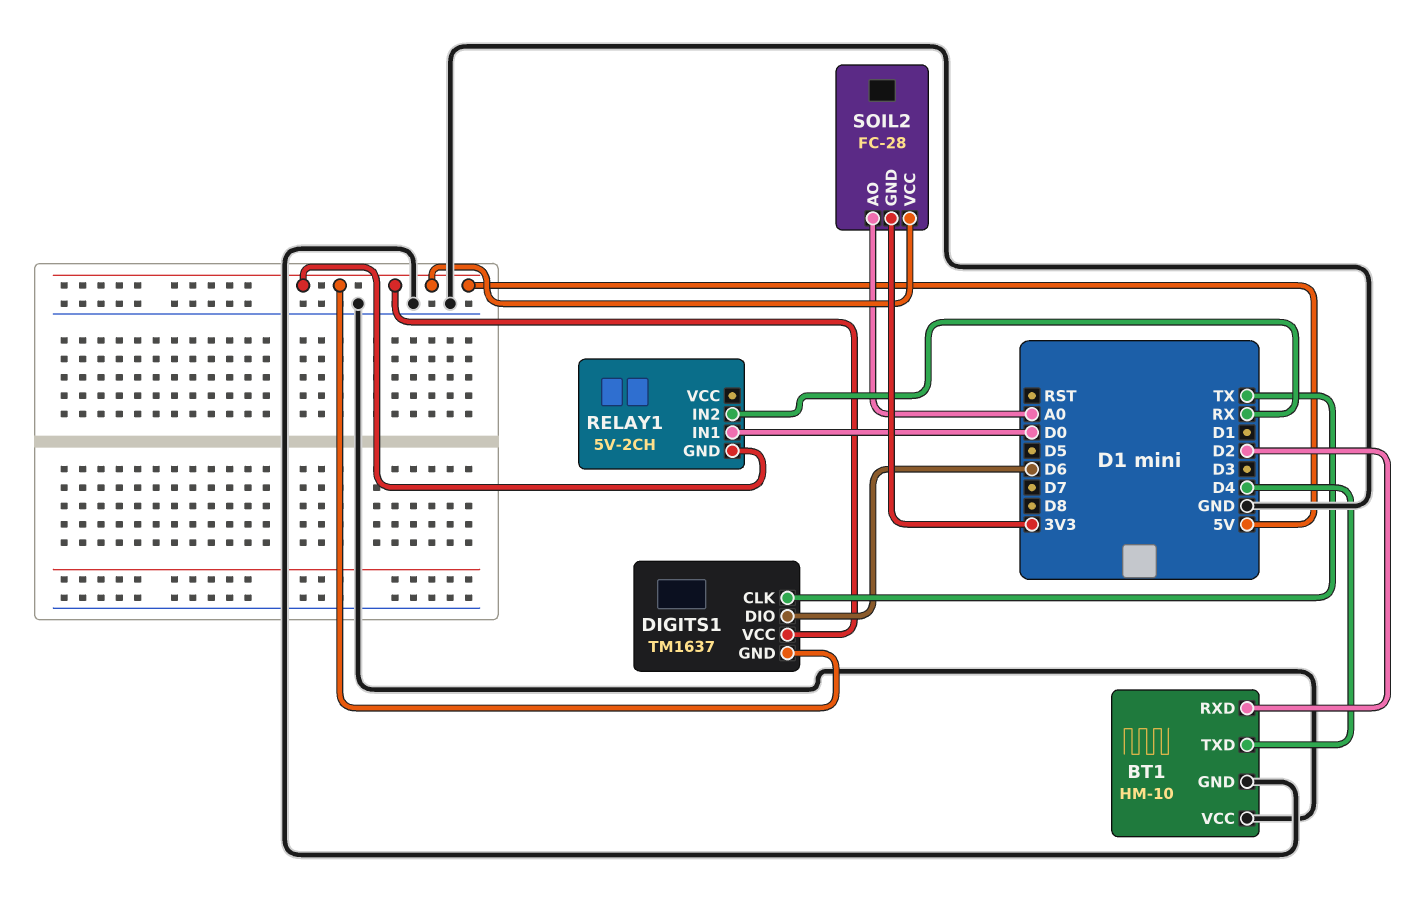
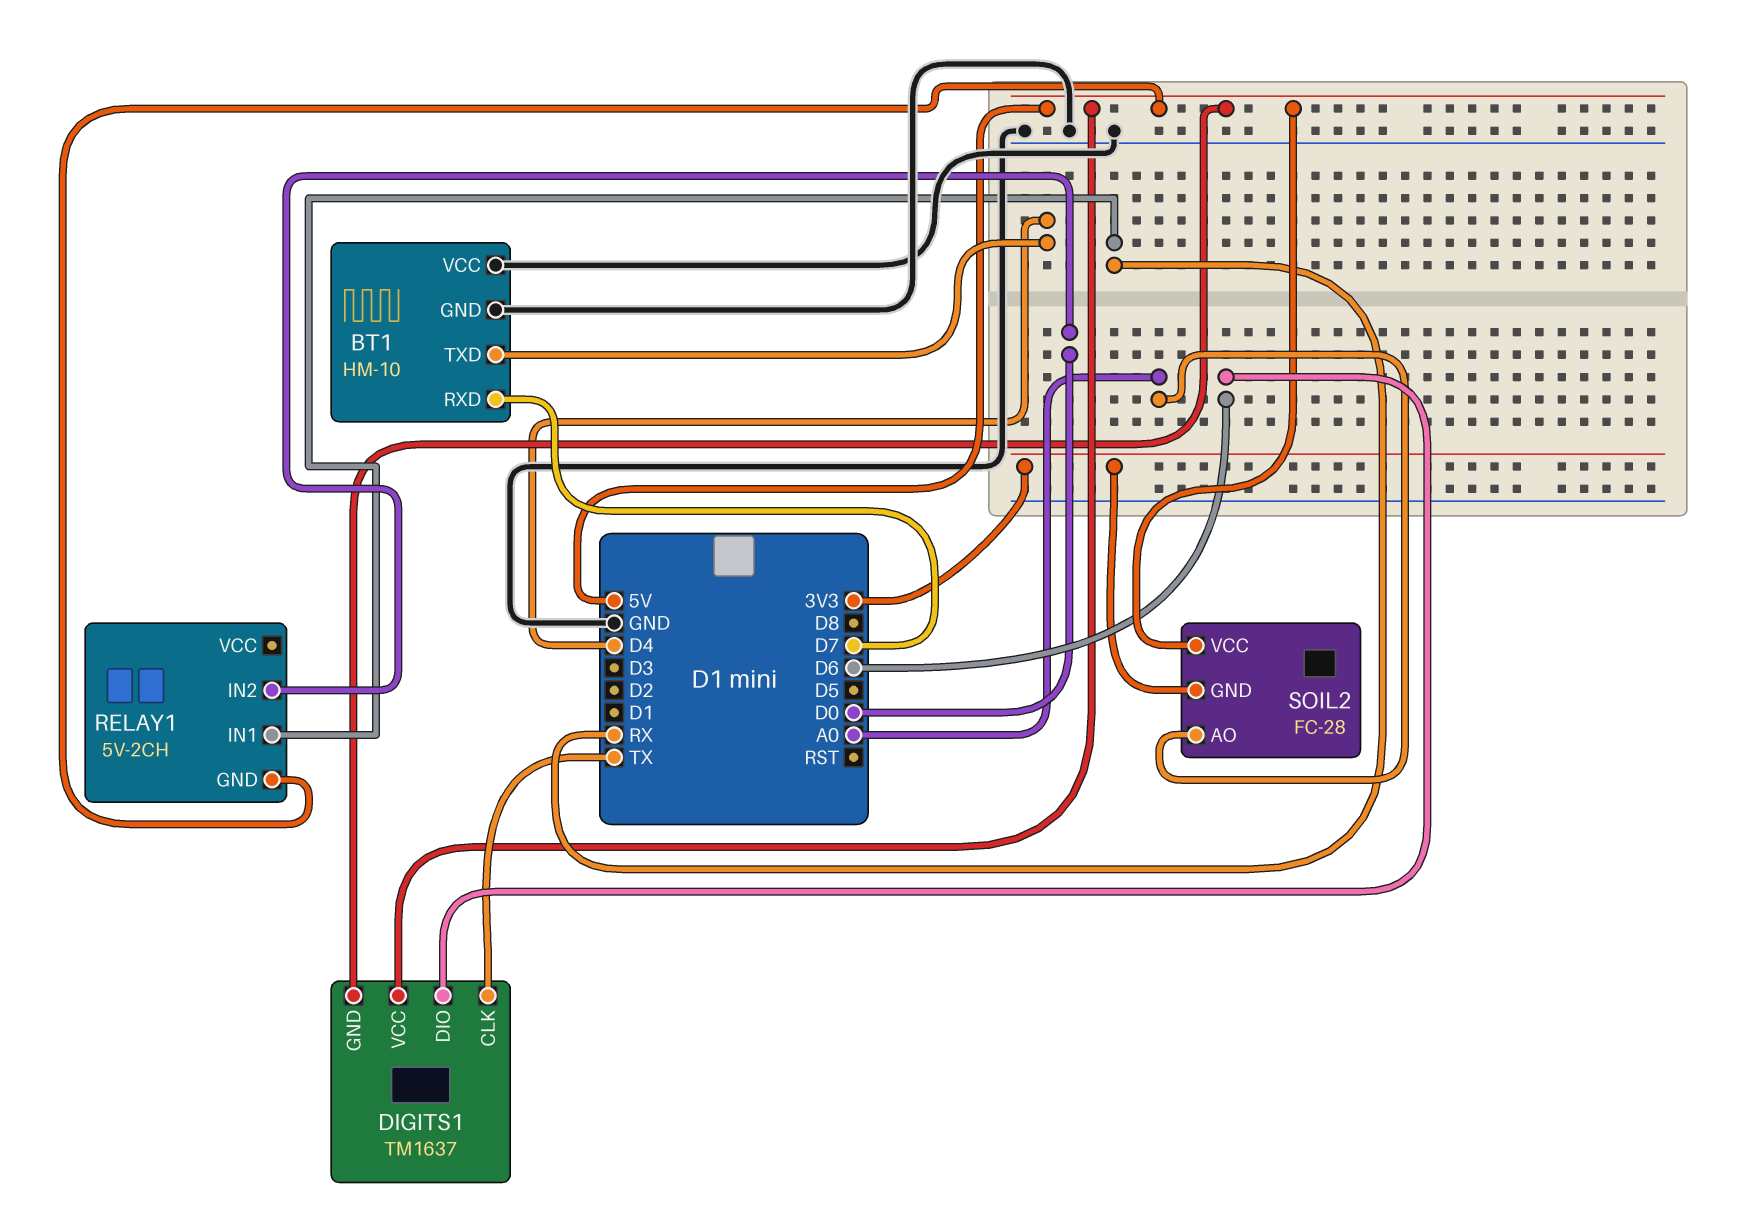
BT1 pin RXD: D2 -> D7
RELAY1 pin IN1: D0 -> RX
RELAY1 pin IN2: RX -> D0

